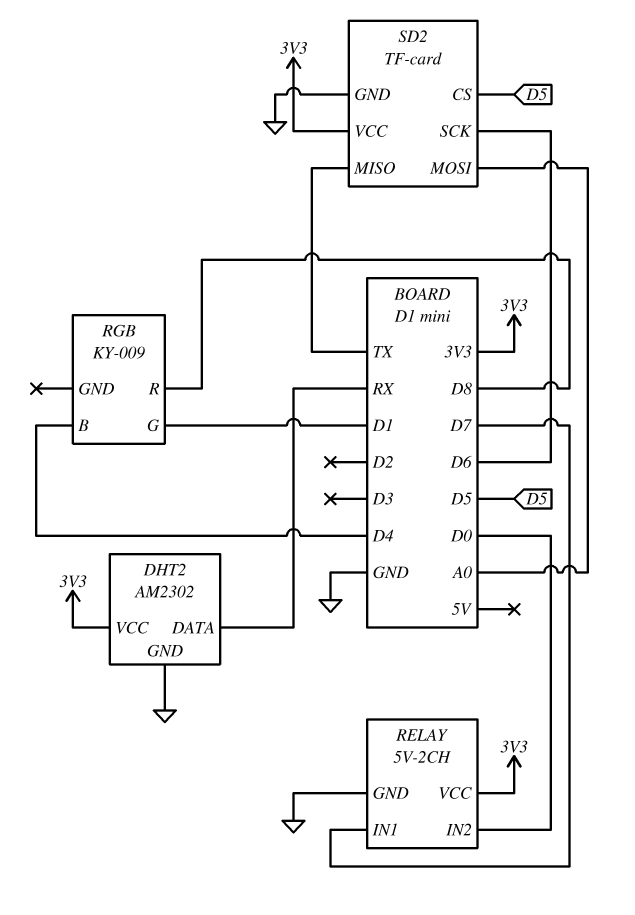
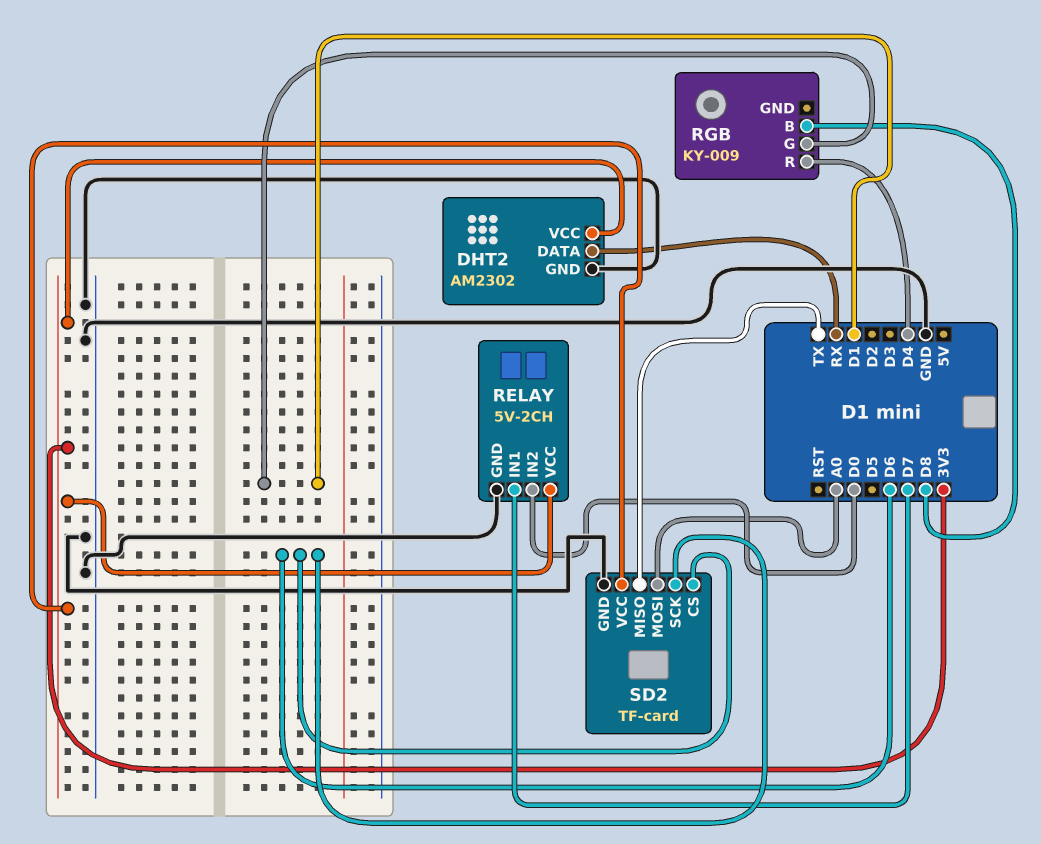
RGB pin B: D4 -> D8
RGB pin R: D8 -> D4
SD2 pin CS: D5 -> D6

